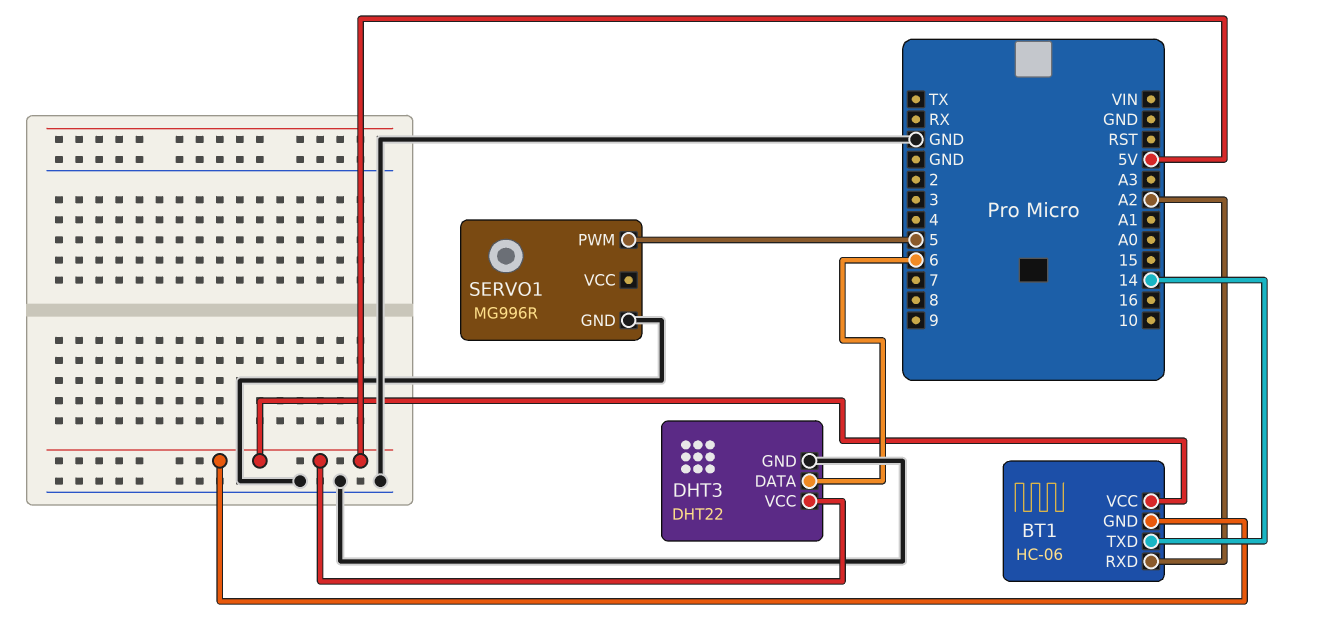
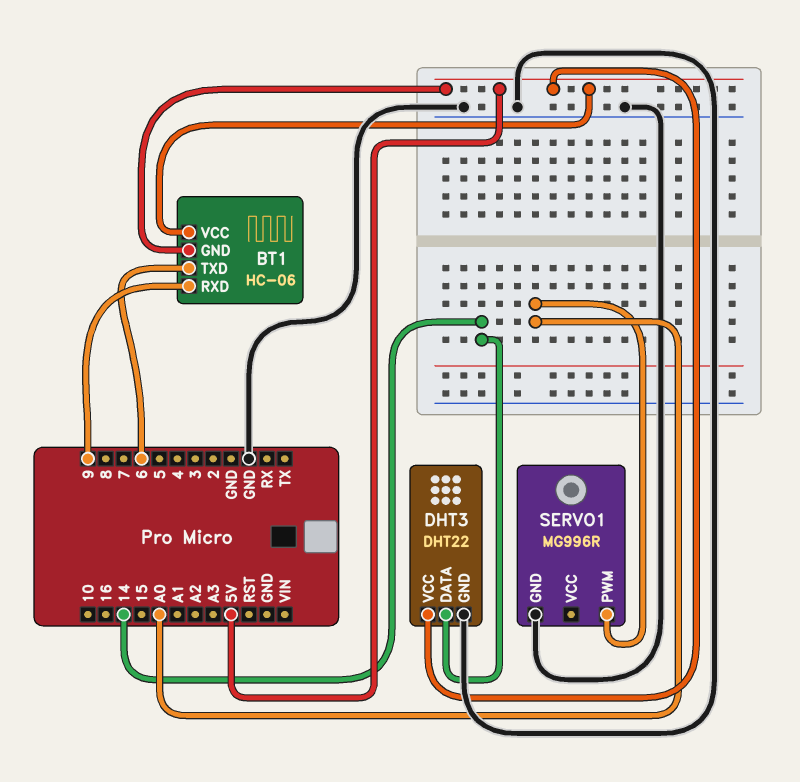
BT1 pin RXD: A2 -> 9
BT1 pin TXD: 14 -> 6
DHT3 pin DATA: 6 -> 14
SERVO1 pin PWM: 5 -> A0

